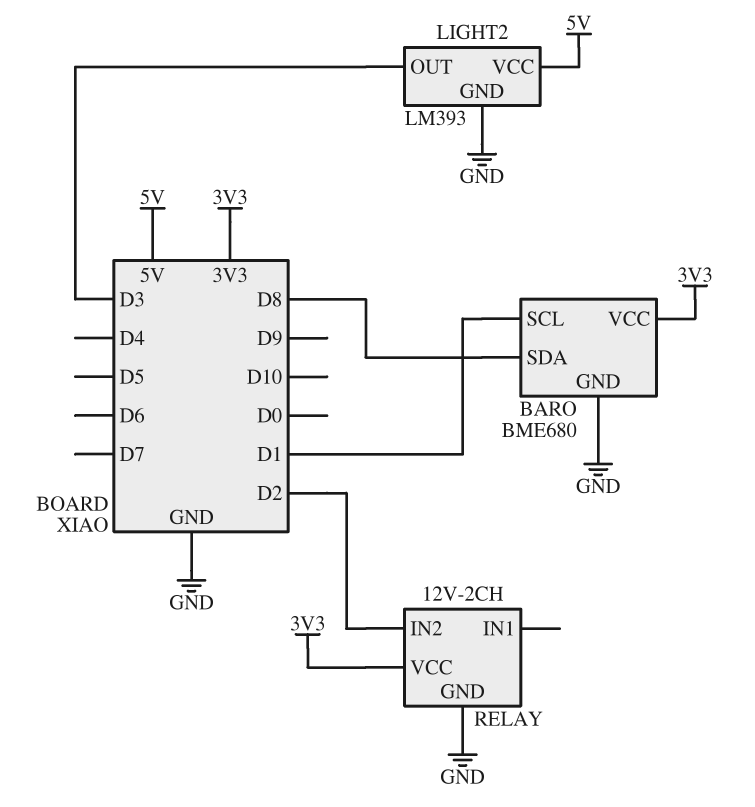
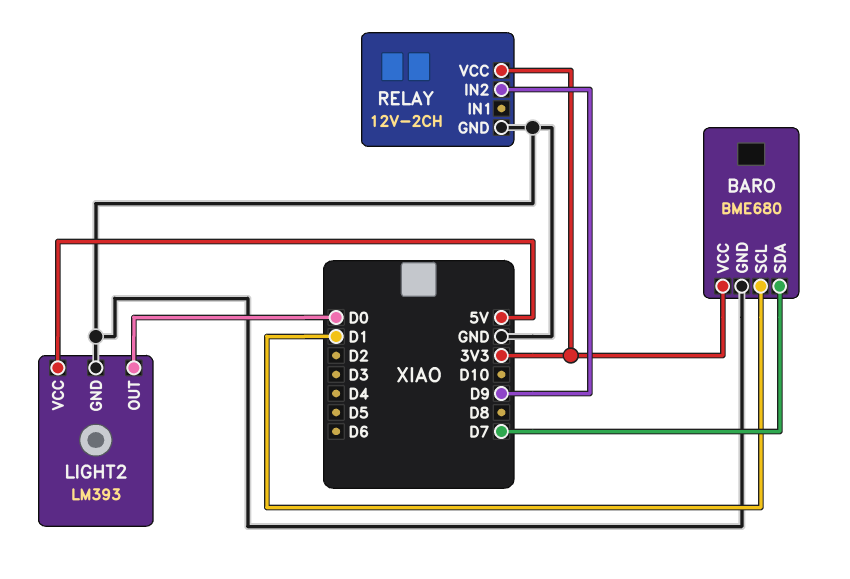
BARO pin SDA: D8 -> D7
LIGHT2 pin OUT: D3 -> D0
RELAY pin IN2: D2 -> D9

